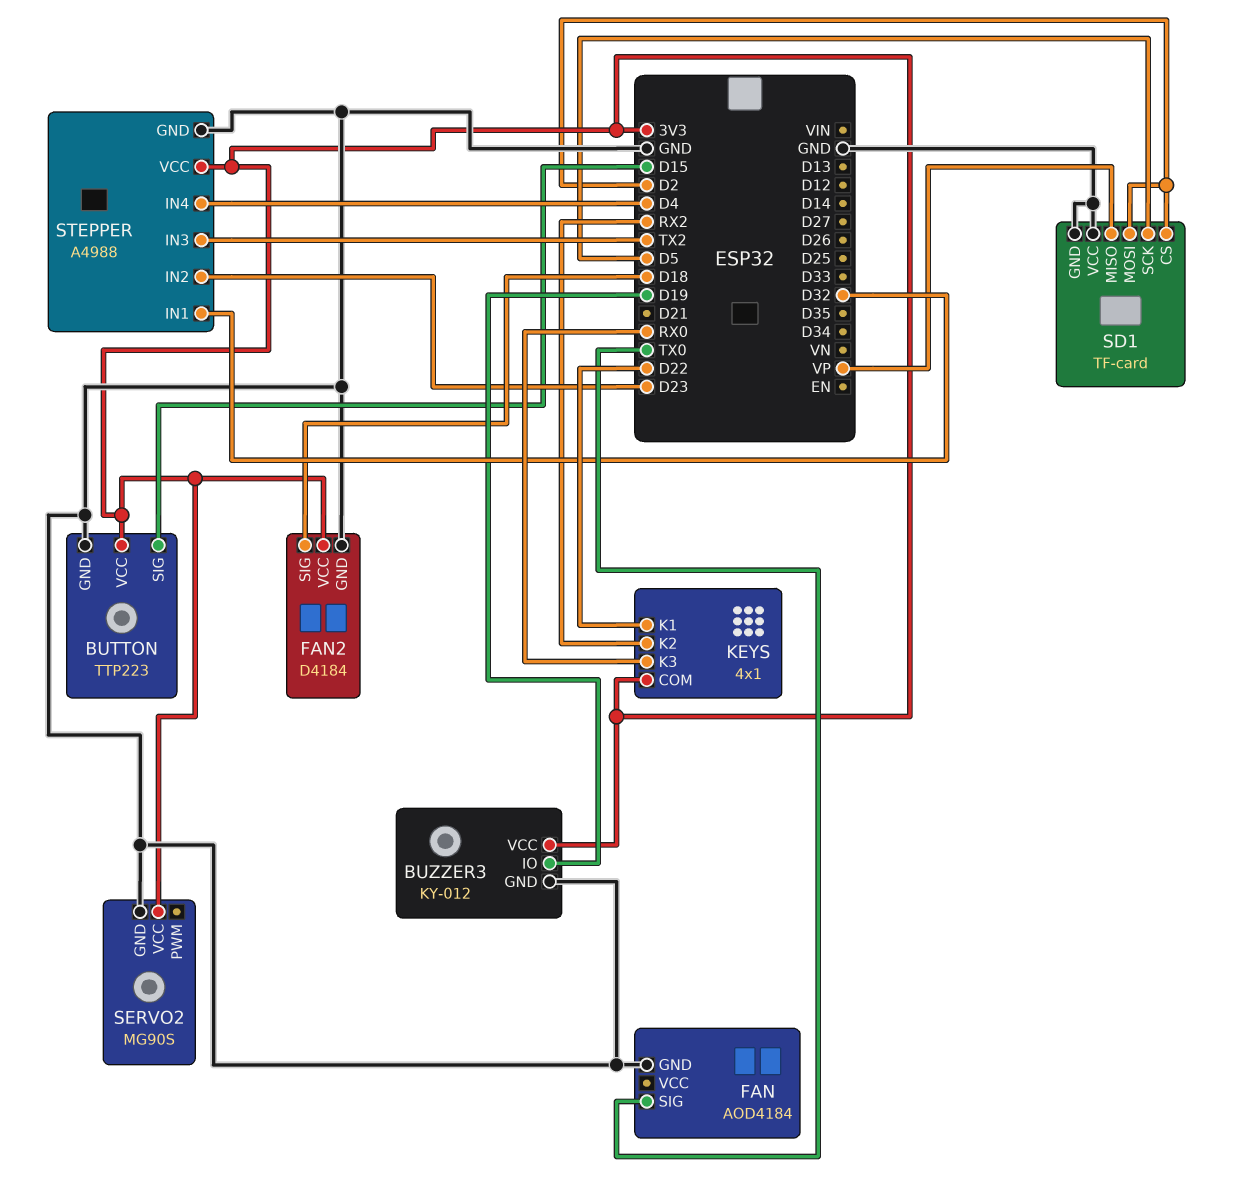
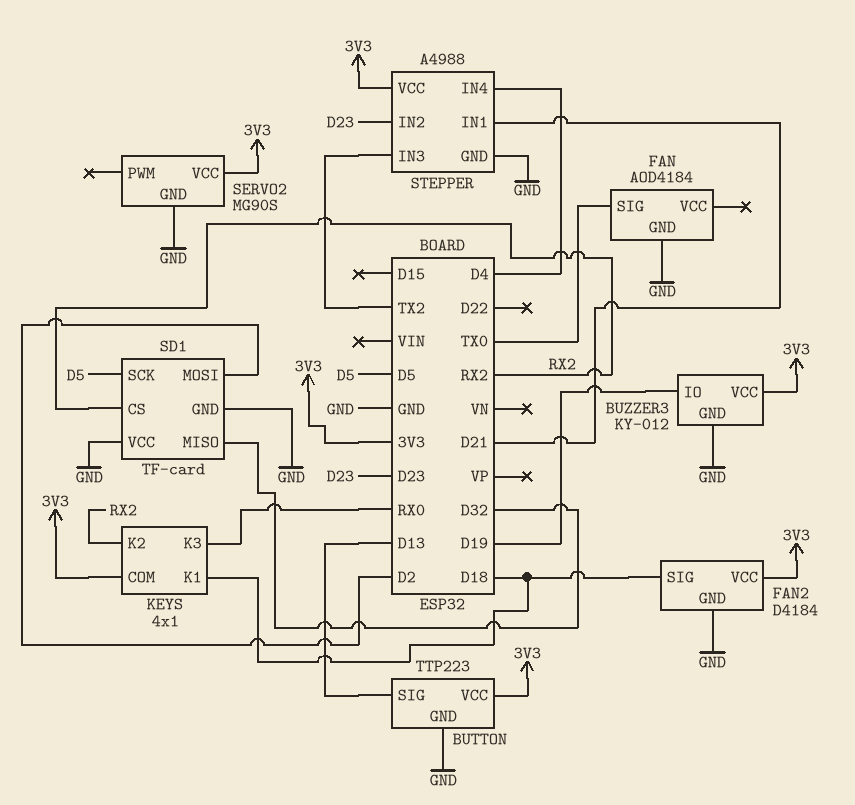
BUTTON pin SIG: D15 -> D13
KEYS pin K1: D22 -> D18
SD1 pin CS: D2 -> RX2
SD1 pin MISO: VP -> D32
STEPPER pin IN1: D32 -> D21

